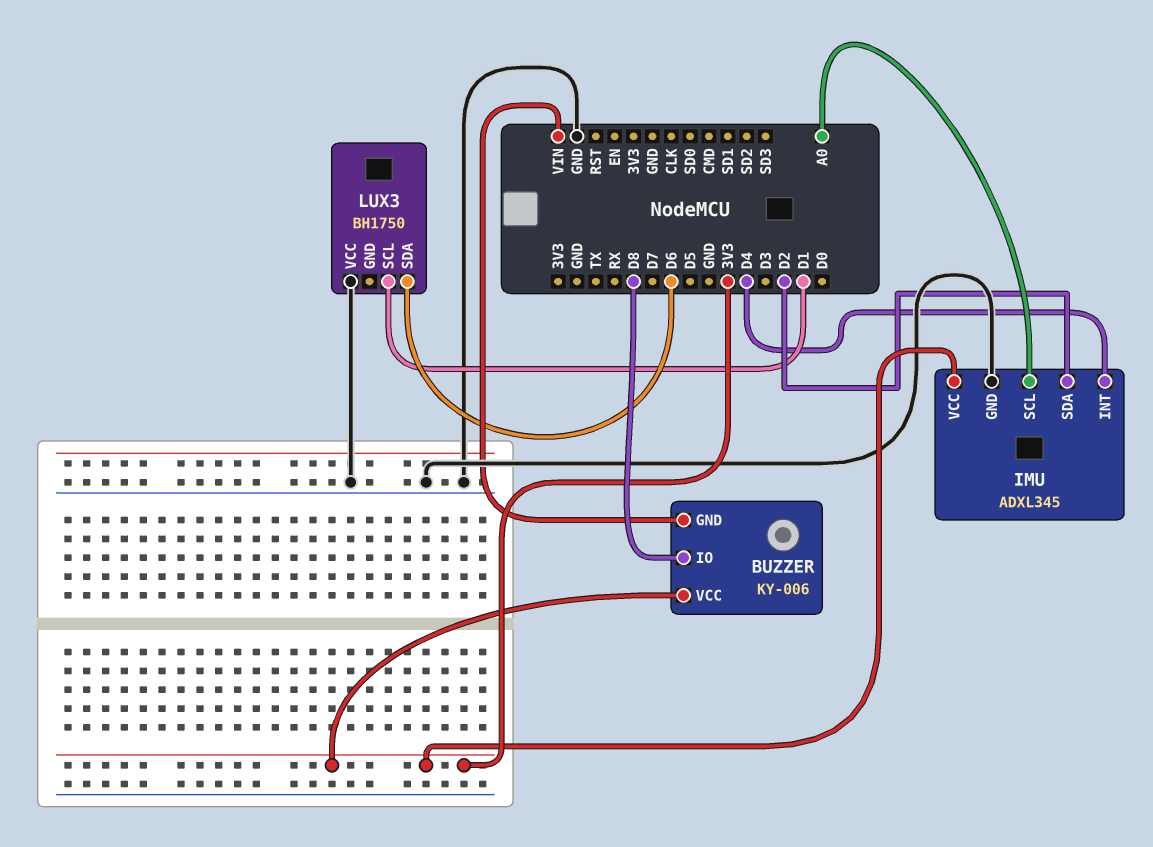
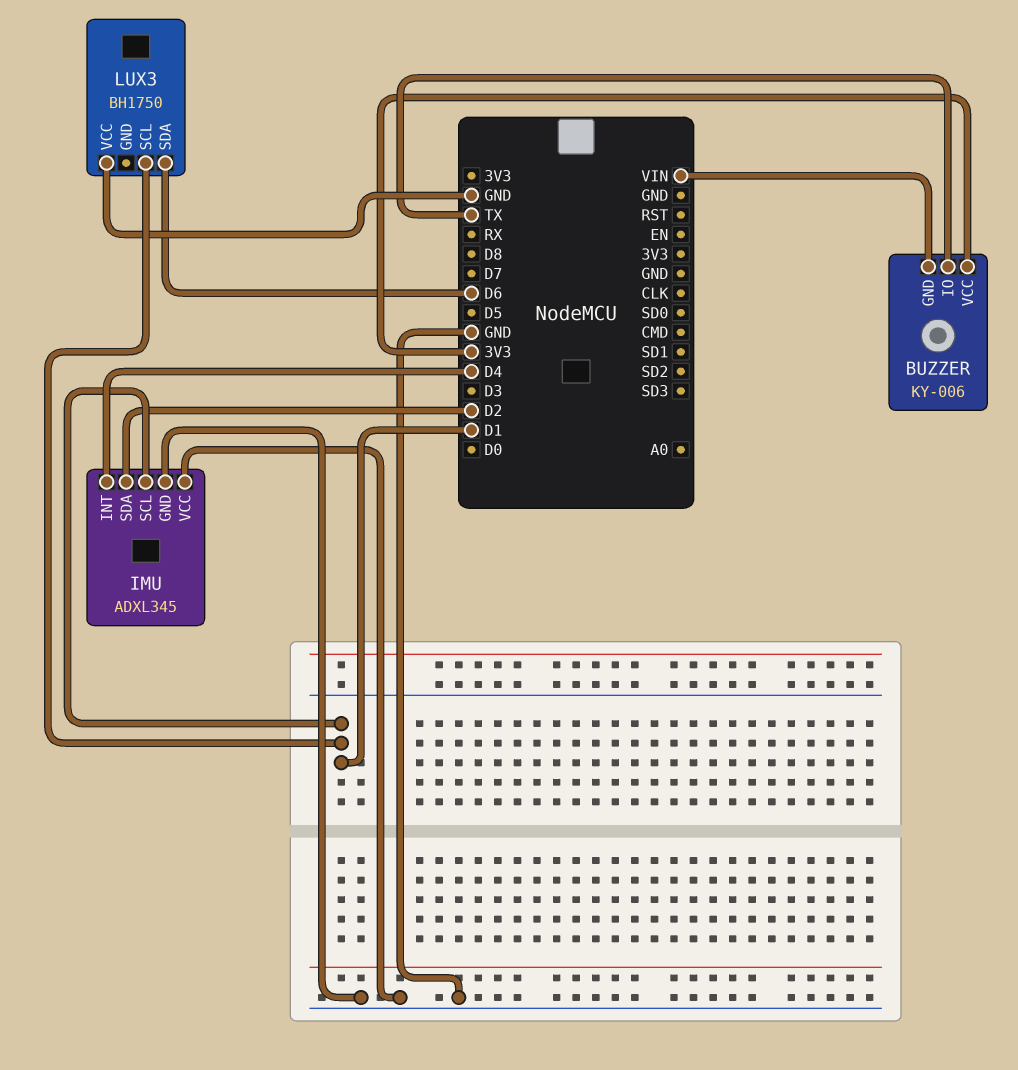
BUZZER pin IO: D8 -> TX
IMU pin SCL: A0 -> D1
IMU pin VCC: 3V3 -> GND

